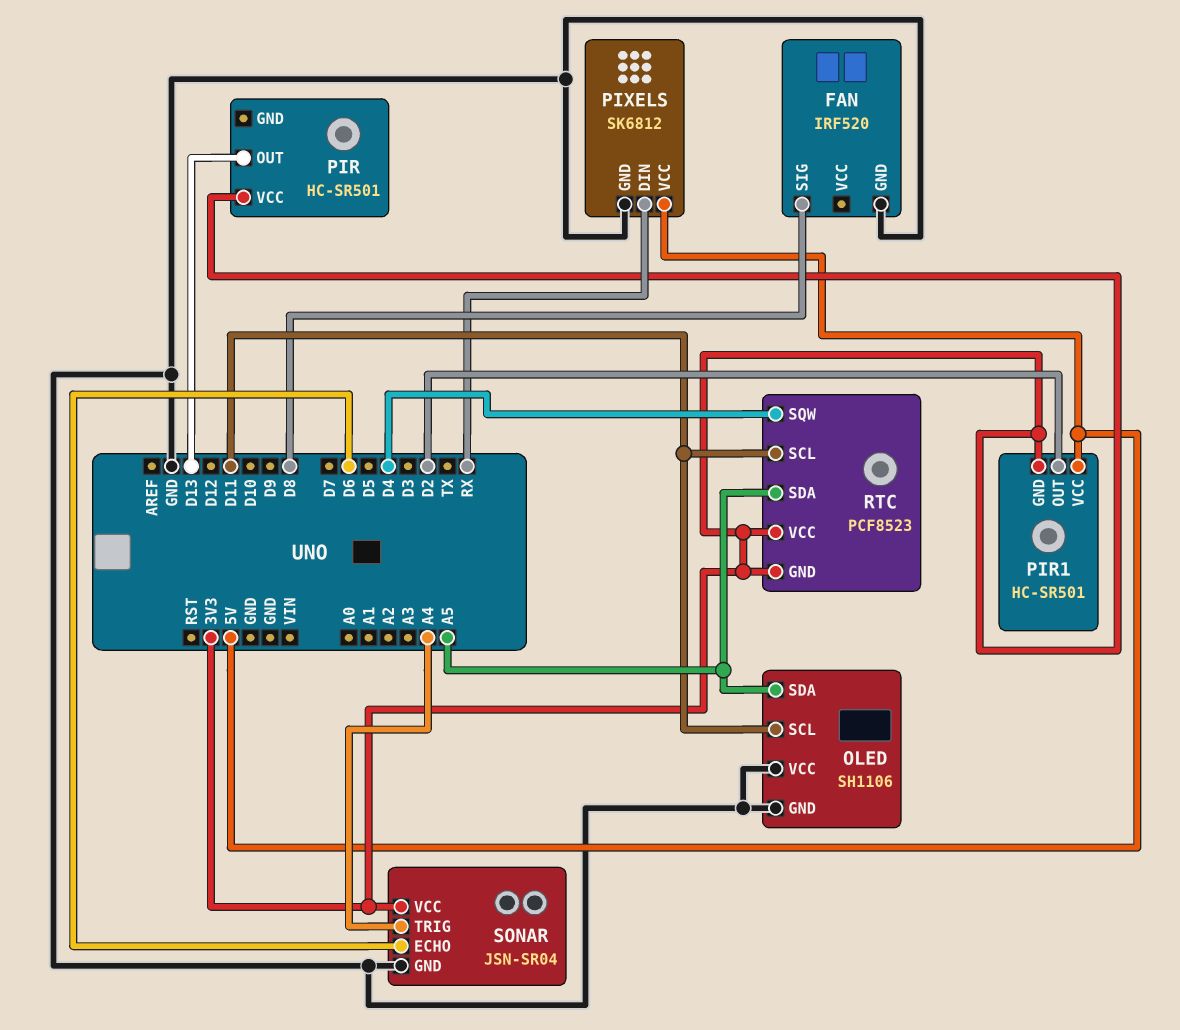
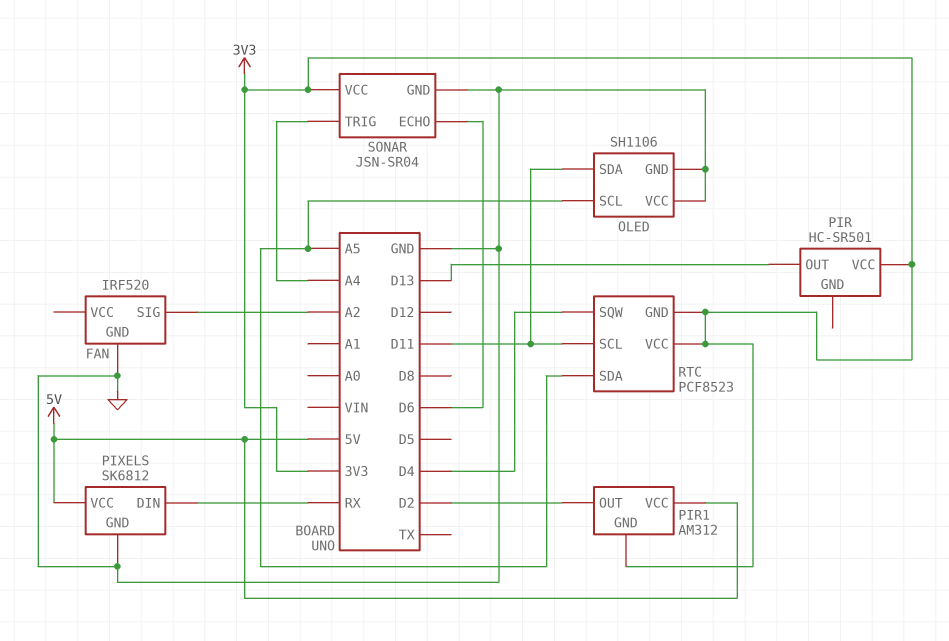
FAN pin SIG: D8 -> A2
OLED pin SCL: D11 -> A5
OLED pin SDA: A5 -> D11
PIR1: HC-SR501 -> AM312

